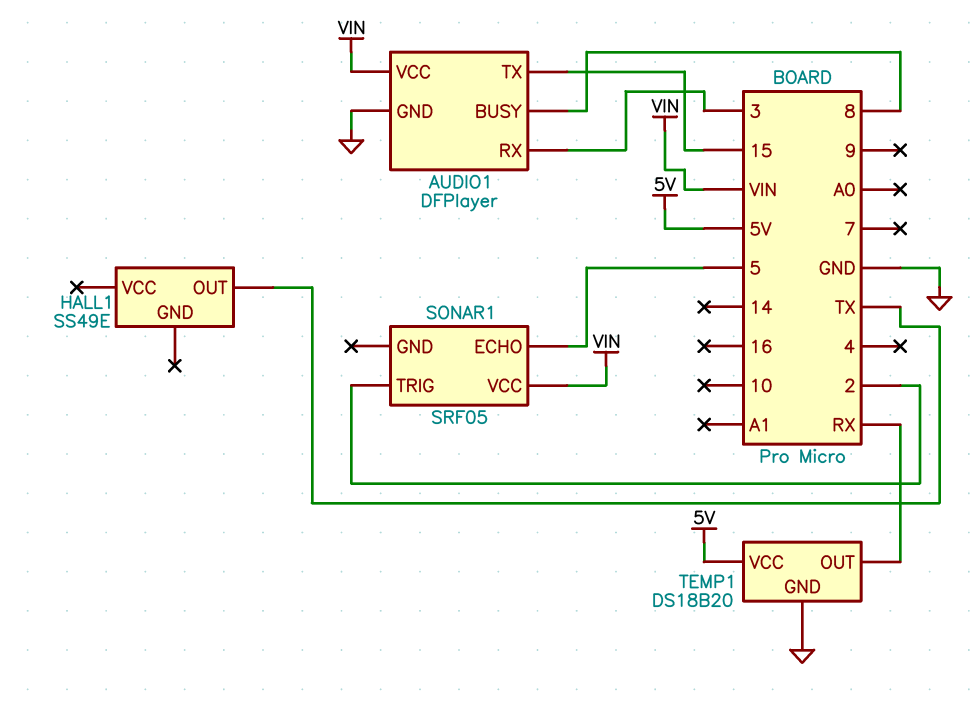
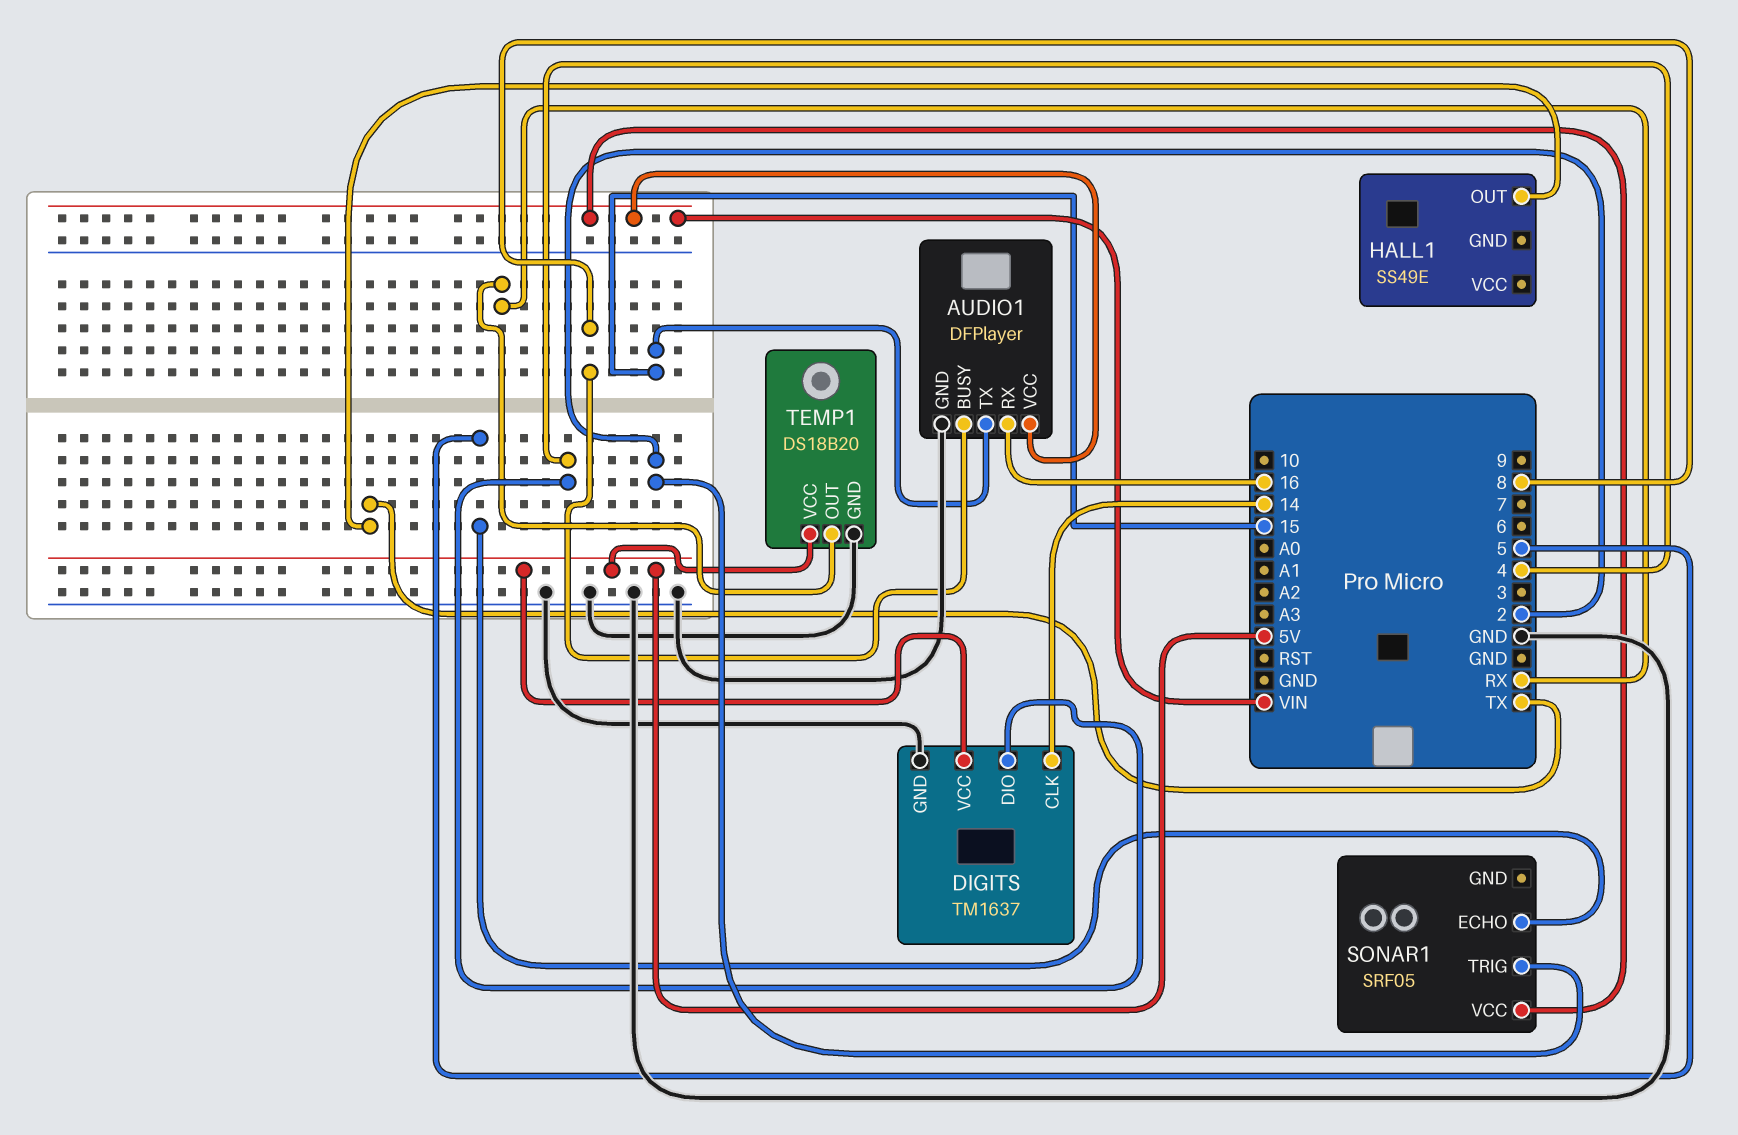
AUDIO1 pin RX: 3 -> 16
DIGITS: none -> TM1637
DIGITS pin CLK: none -> 14
DIGITS pin DIO: none -> 4
DIGITS pin GND: none -> GND
DIGITS pin VCC: none -> 5V

